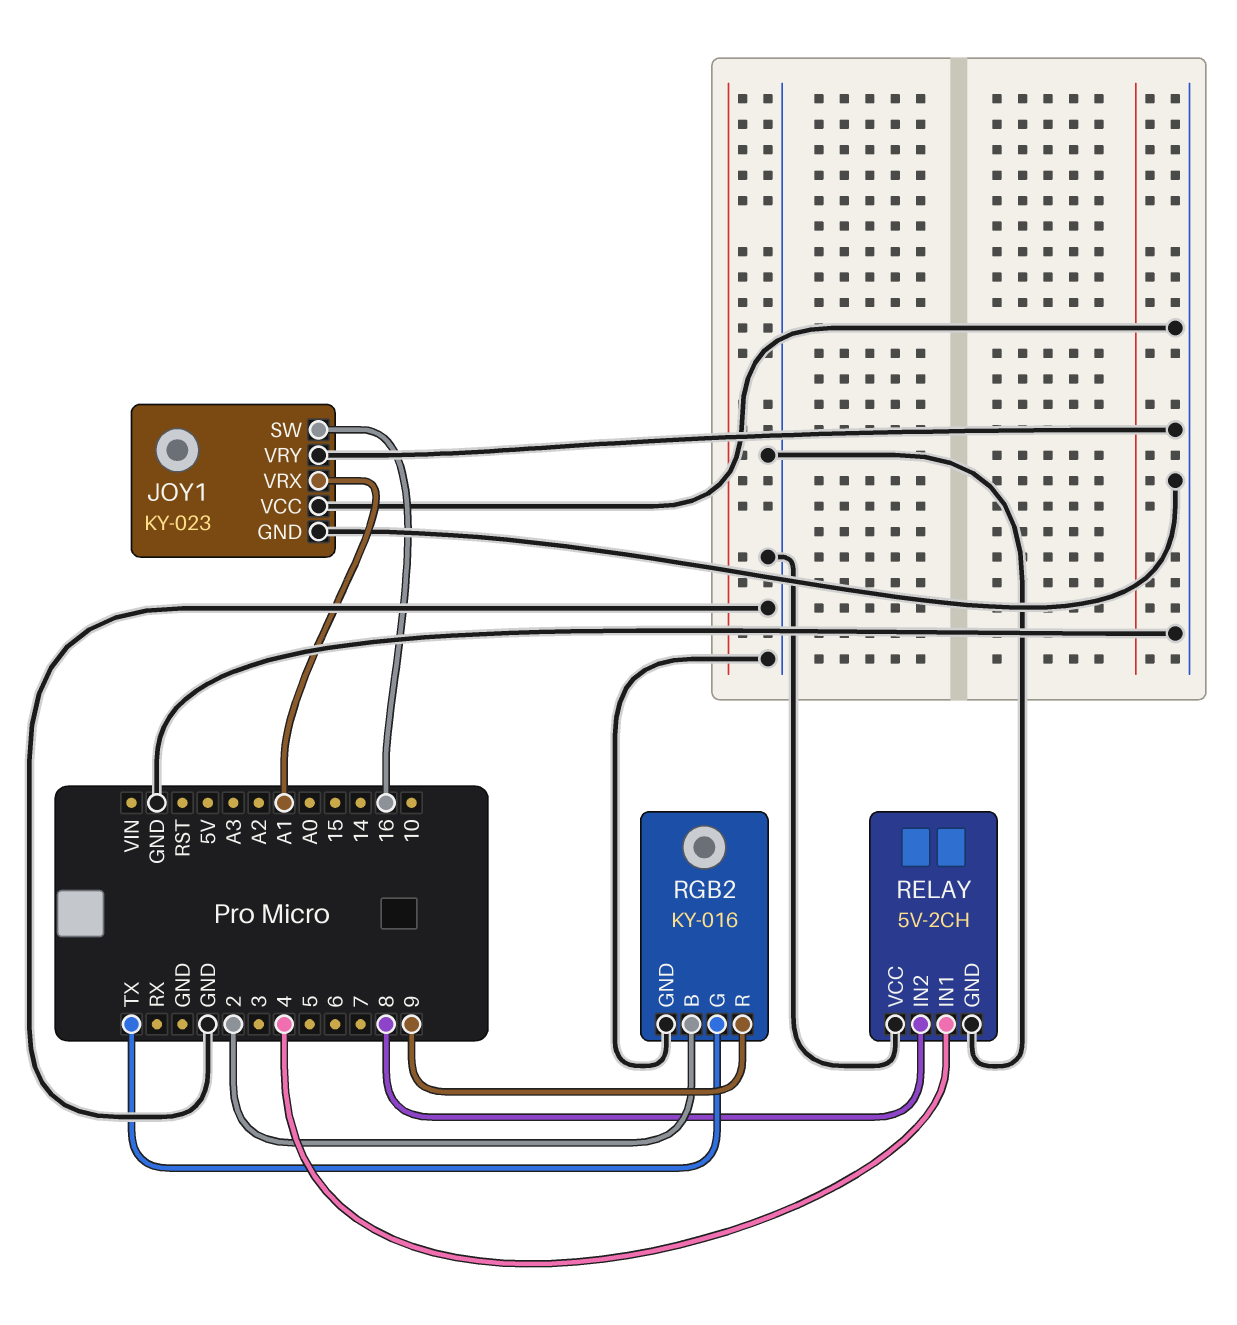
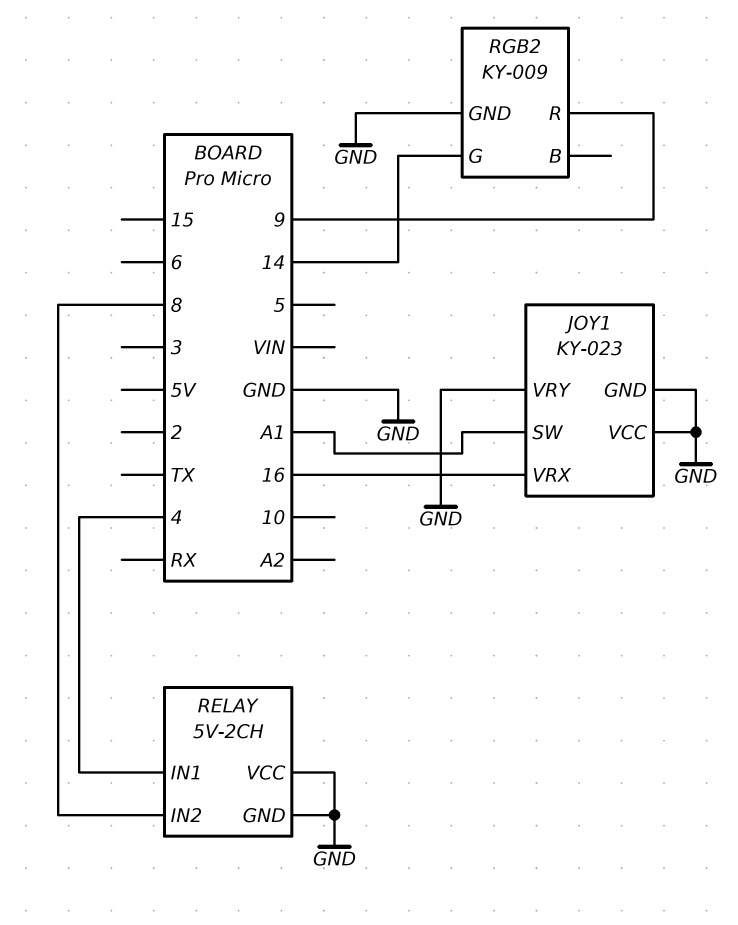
JOY1 pin SW: 16 -> A1
JOY1 pin VRX: A1 -> 16
RGB2: KY-016 -> KY-009
RGB2 pin B: 2 -> none
RGB2 pin G: TX -> 14

